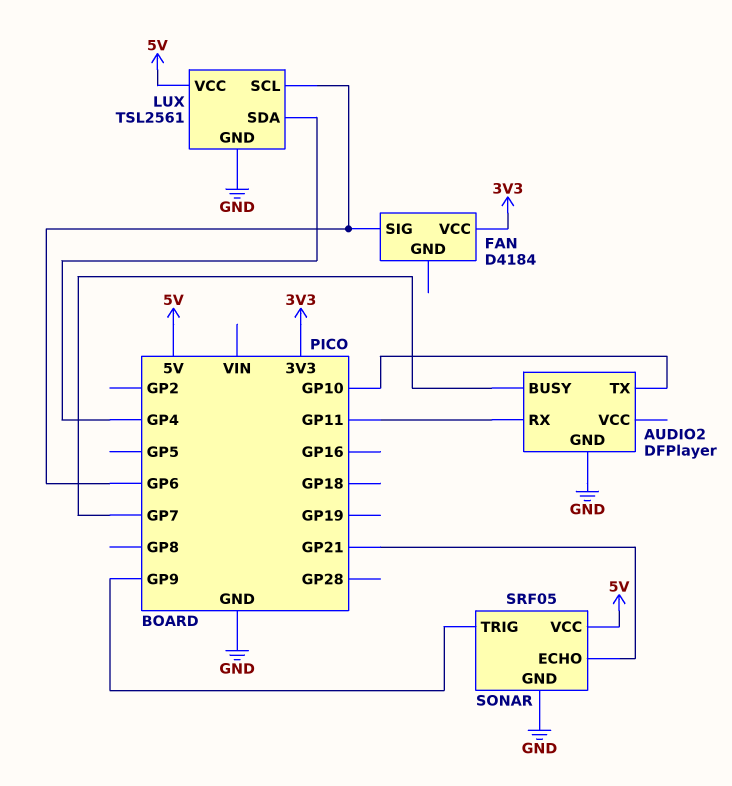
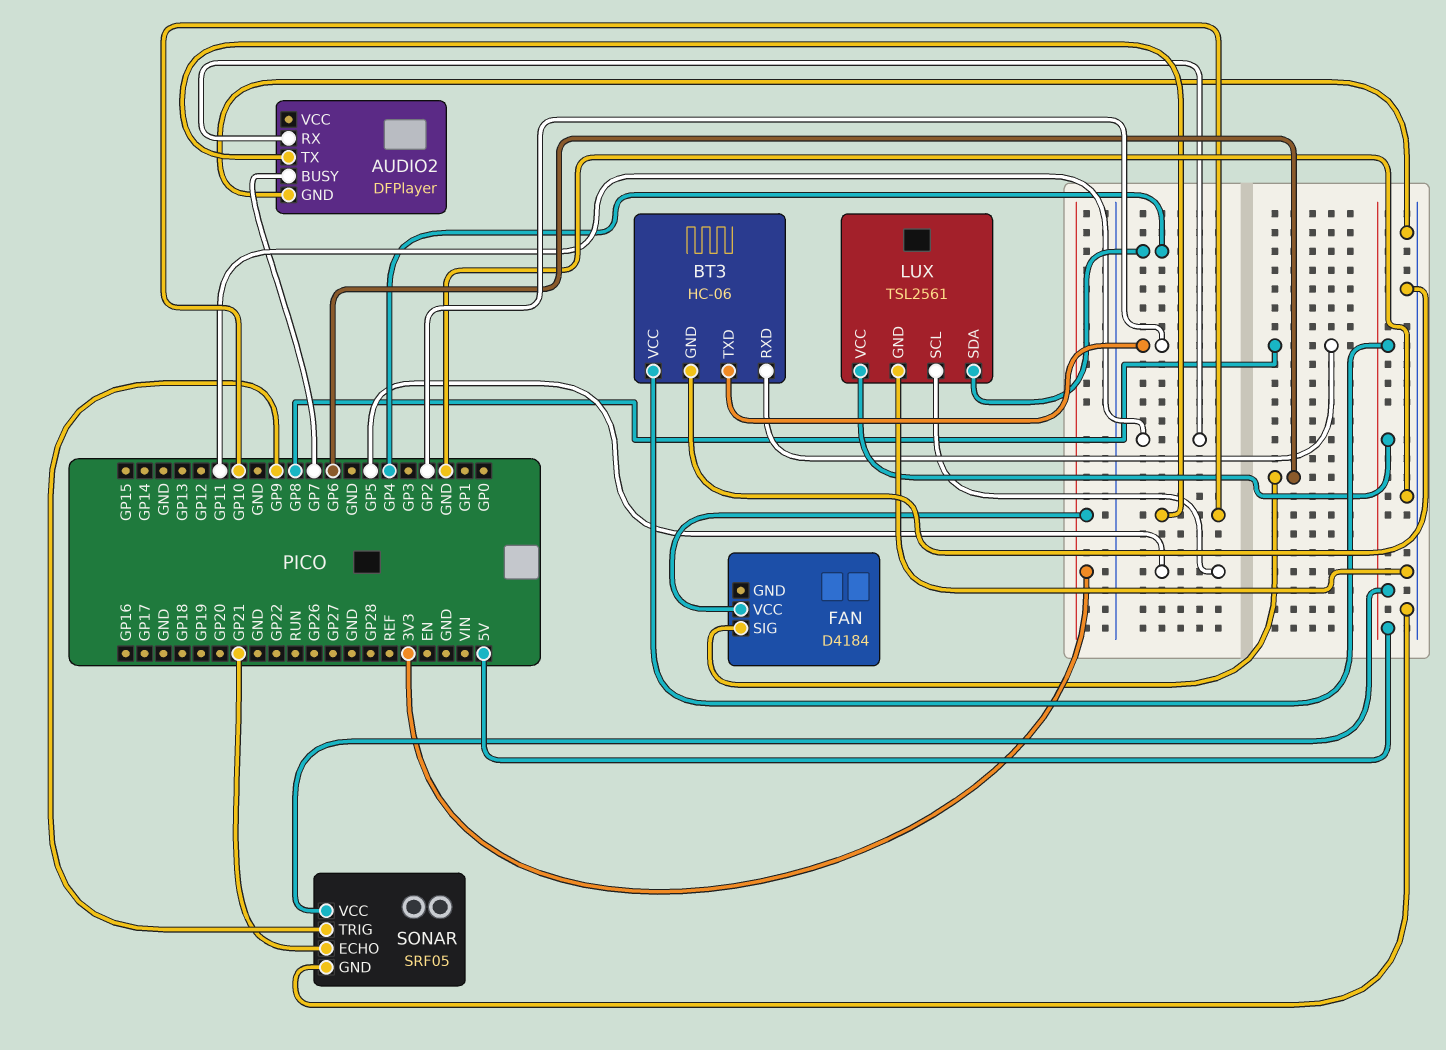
BT3: none -> HC-06
BT3 pin GND: none -> GND
BT3 pin RXD: none -> GP8
BT3 pin TXD: none -> GP2
BT3 pin VCC: none -> 5V
LUX pin SCL: GP6 -> GP5

